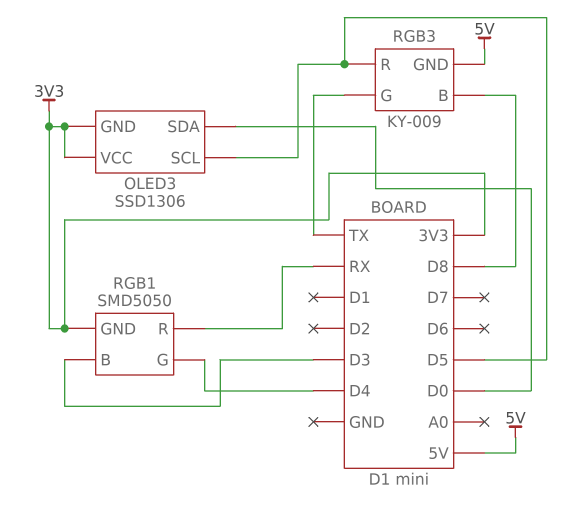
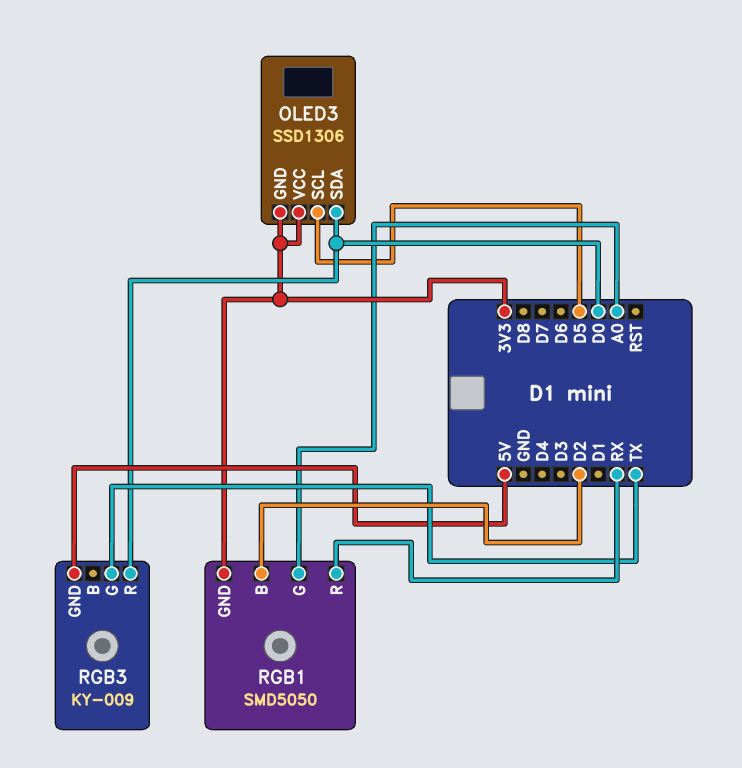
RGB1 pin B: D3 -> D2
RGB1 pin G: D4 -> A0
RGB3 pin B: D8 -> none
RGB3 pin R: D5 -> D0

